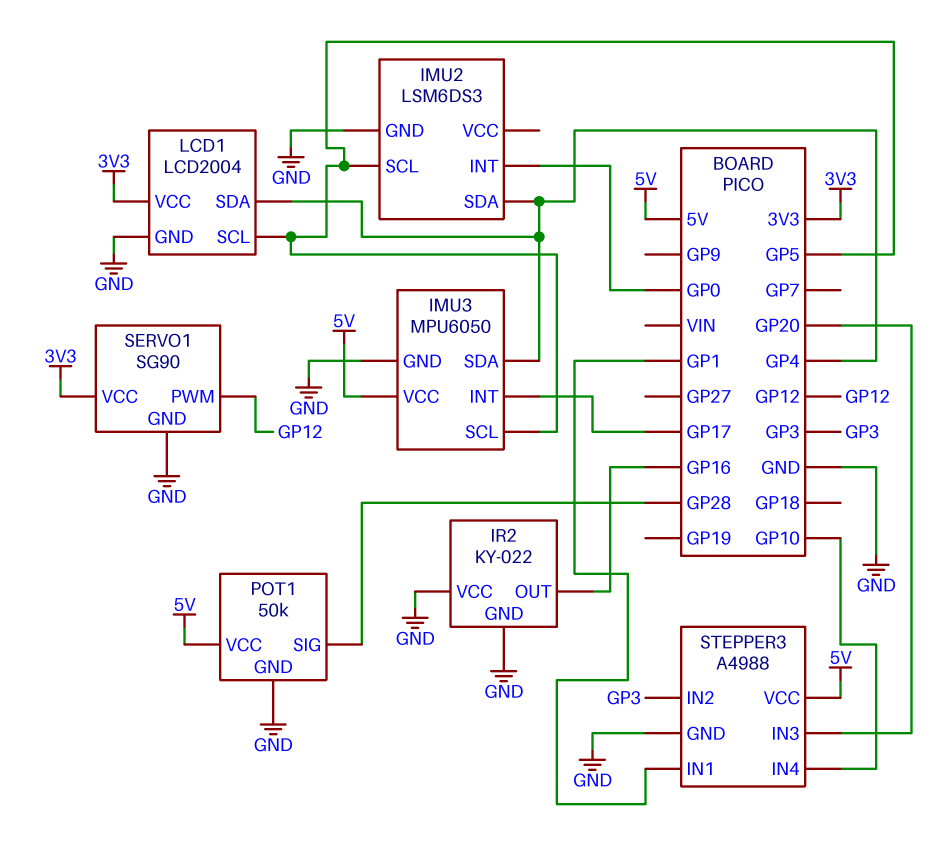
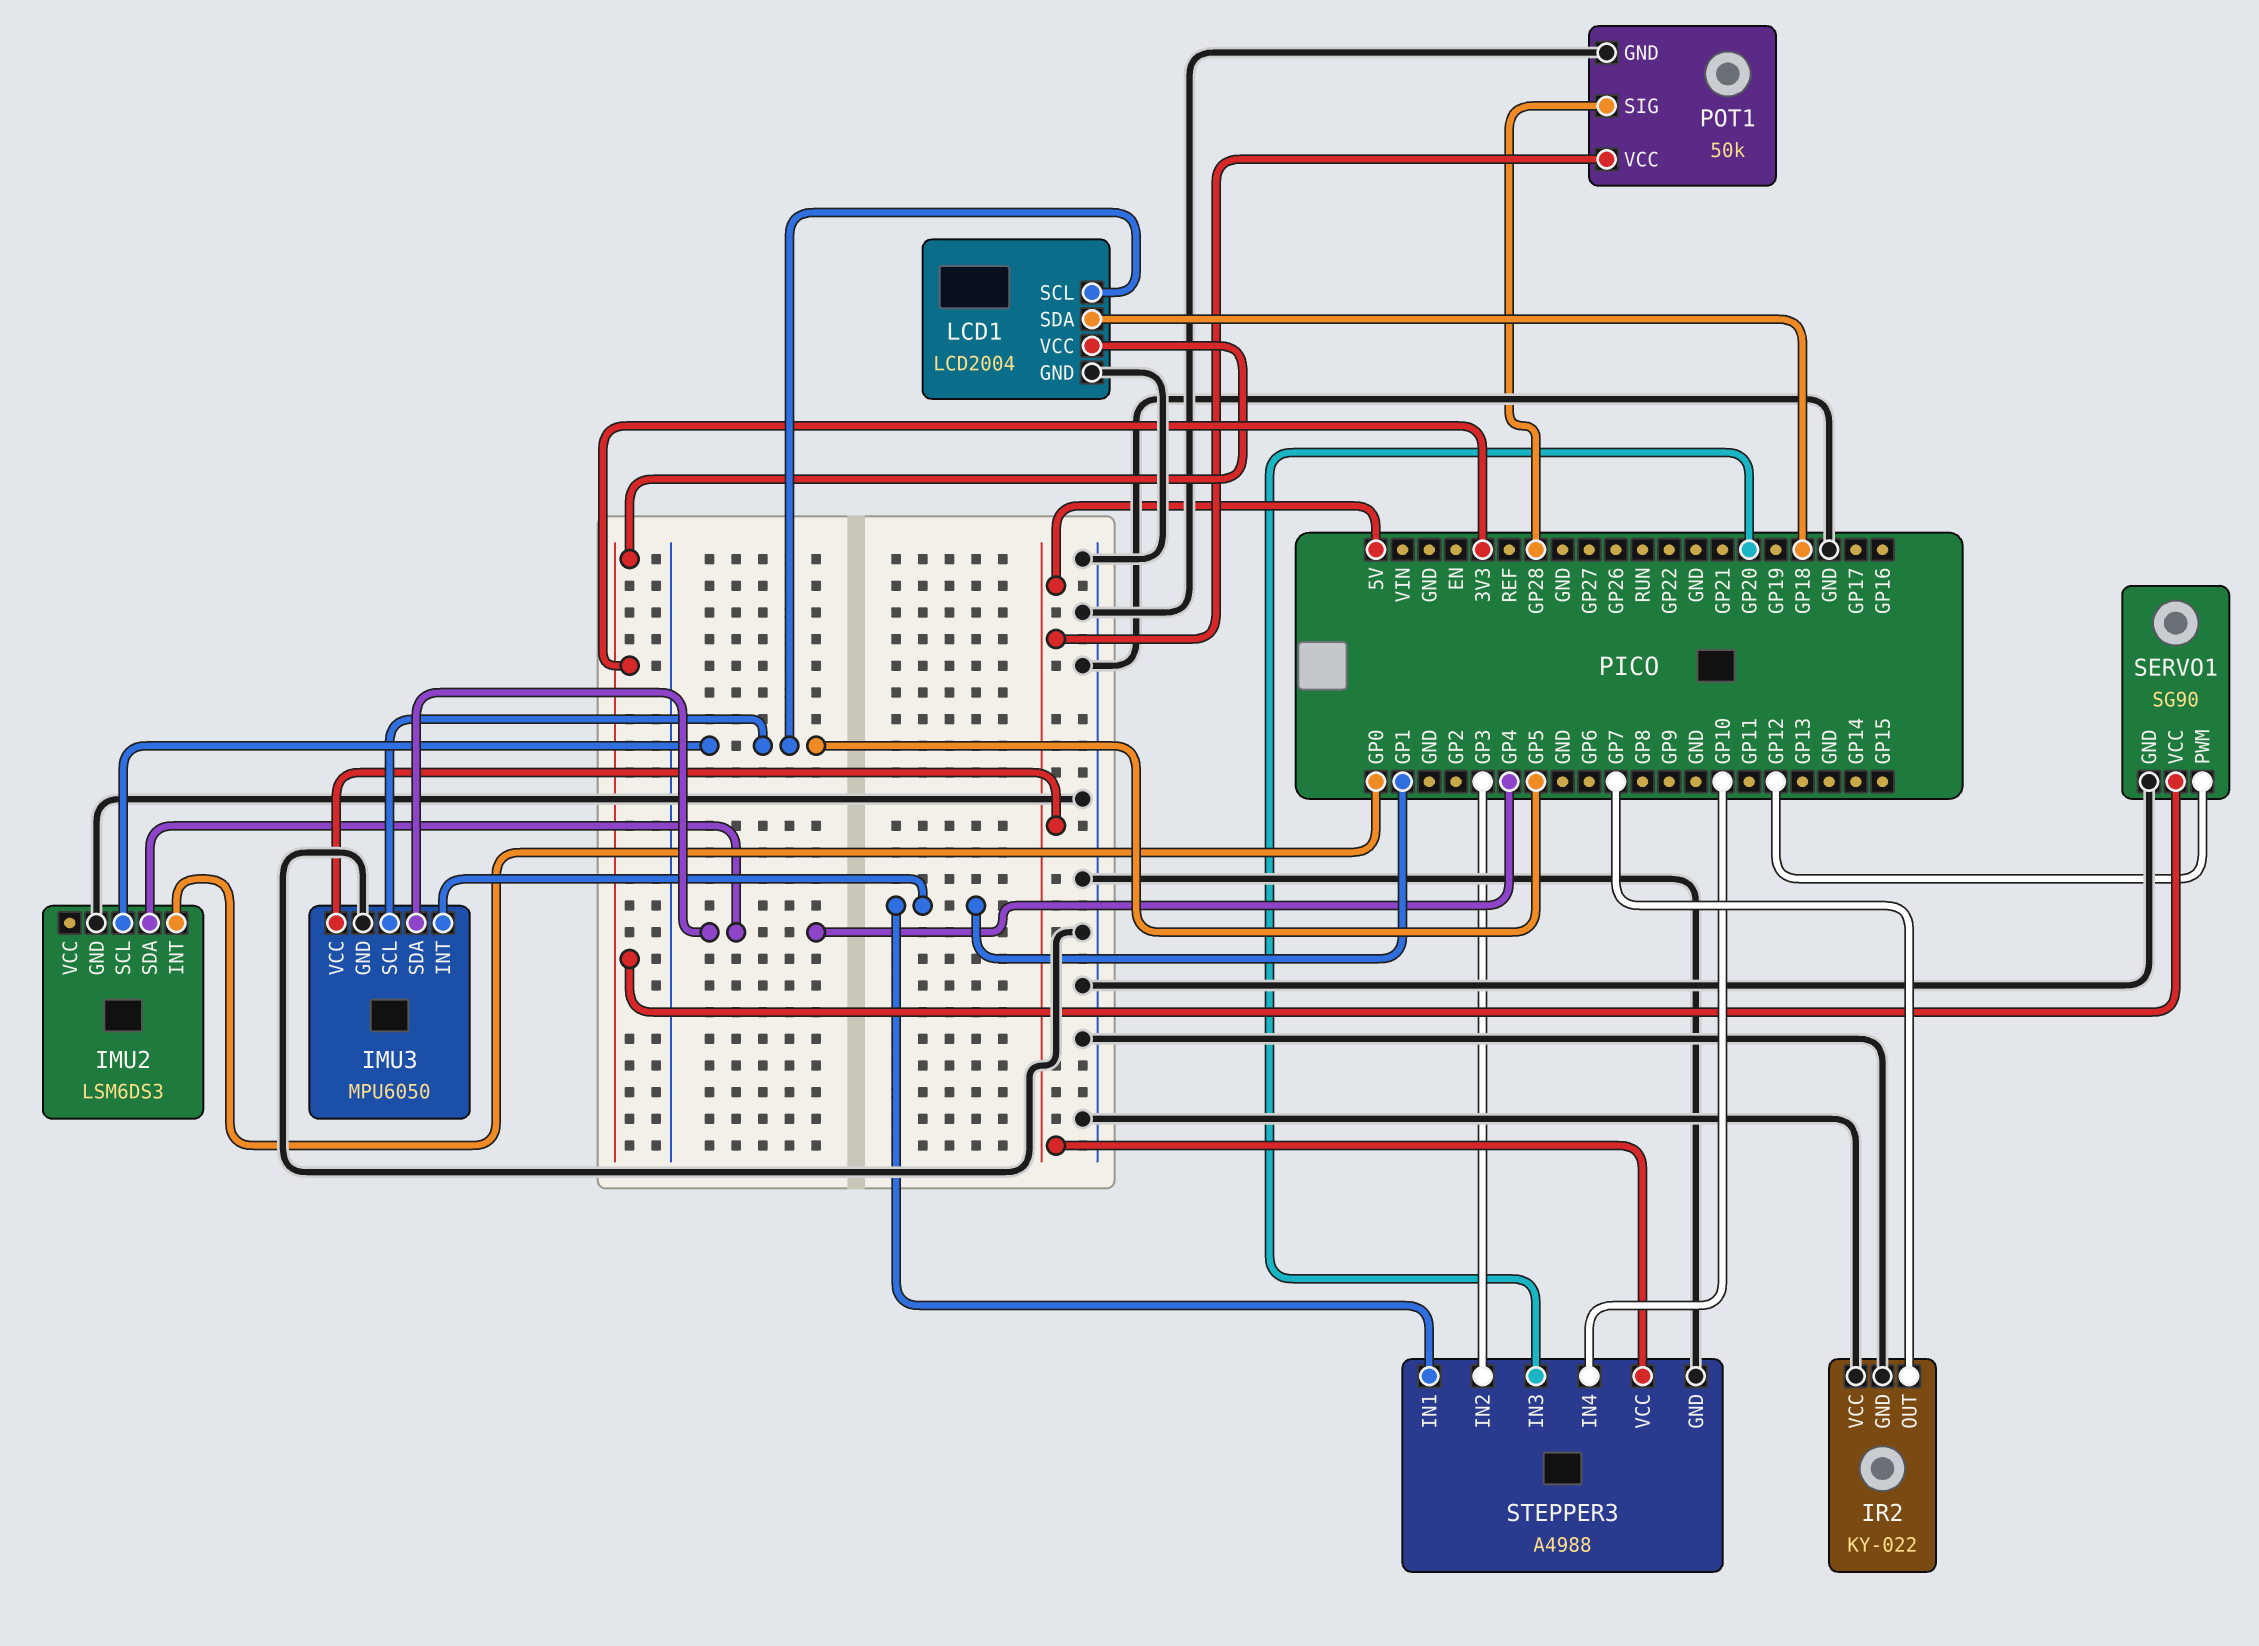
IMU3 pin INT: GP17 -> GP1
IR2 pin OUT: GP16 -> GP7
LCD1 pin SDA: GP4 -> GP18

